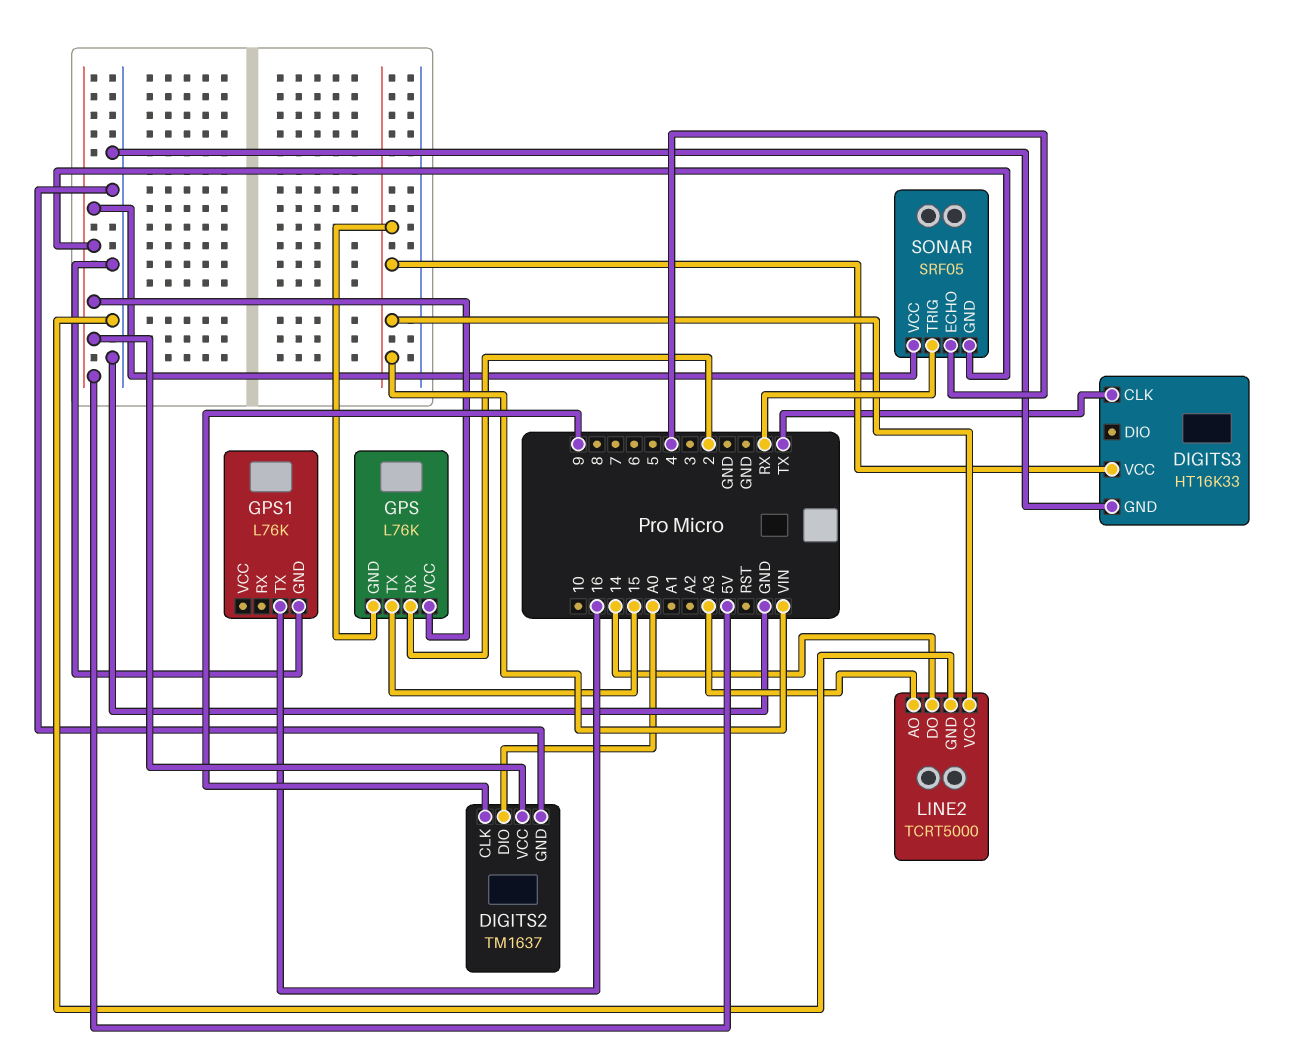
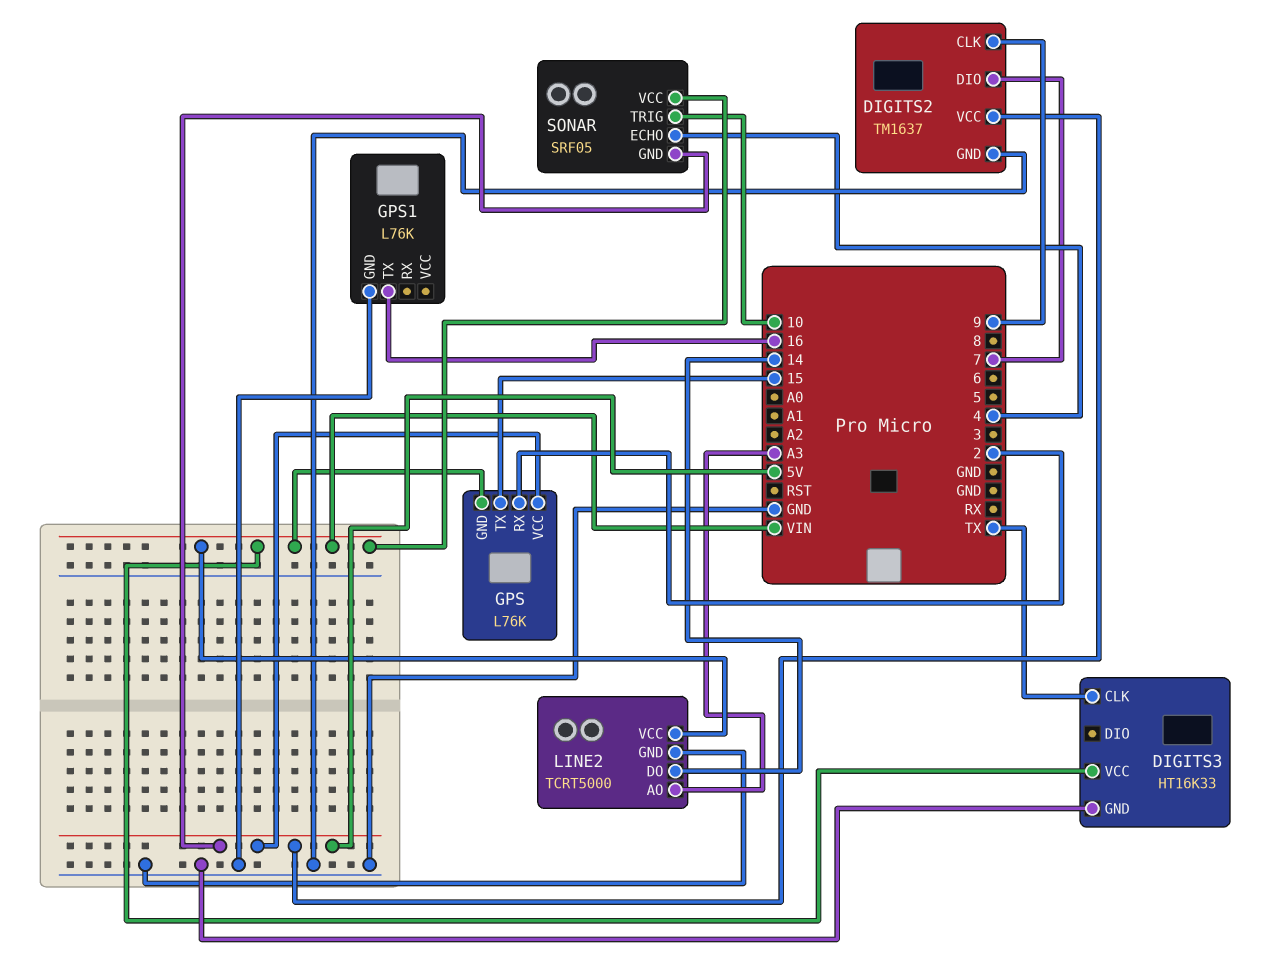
DIGITS2 pin DIO: A0 -> 7
SONAR pin TRIG: RX -> 10
SONAR pin VCC: 5V -> VIN

